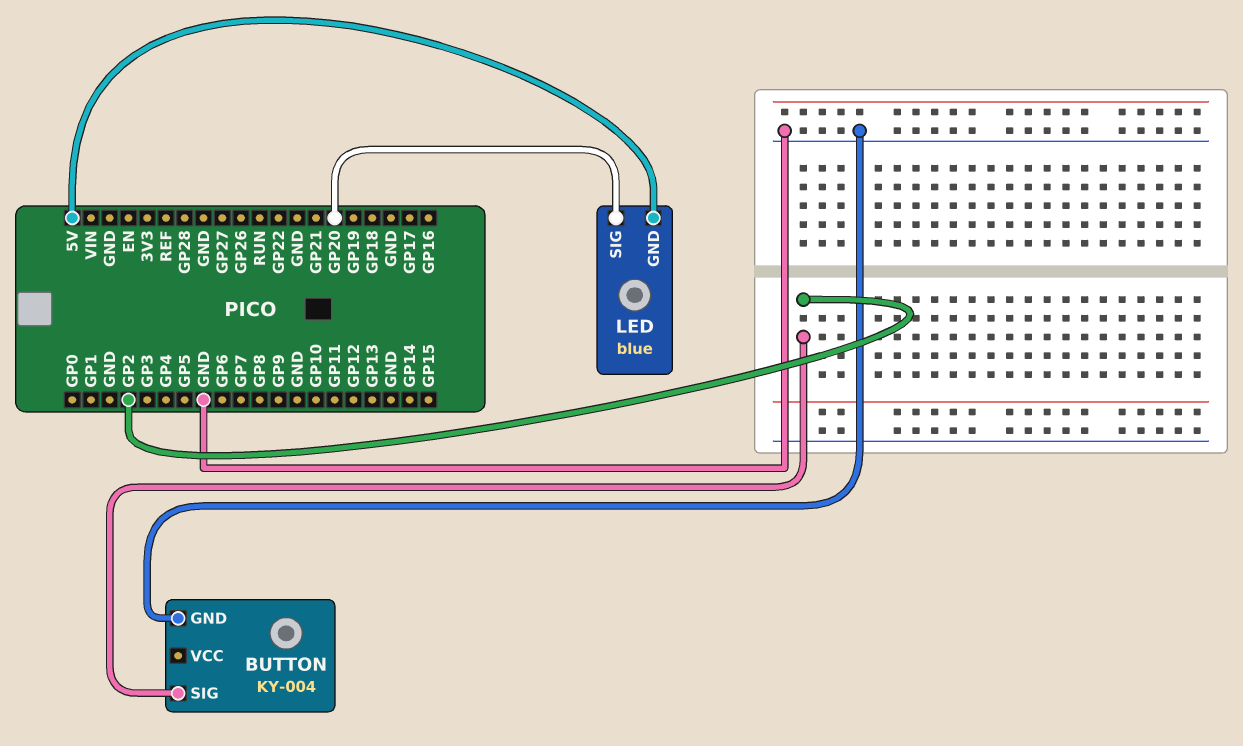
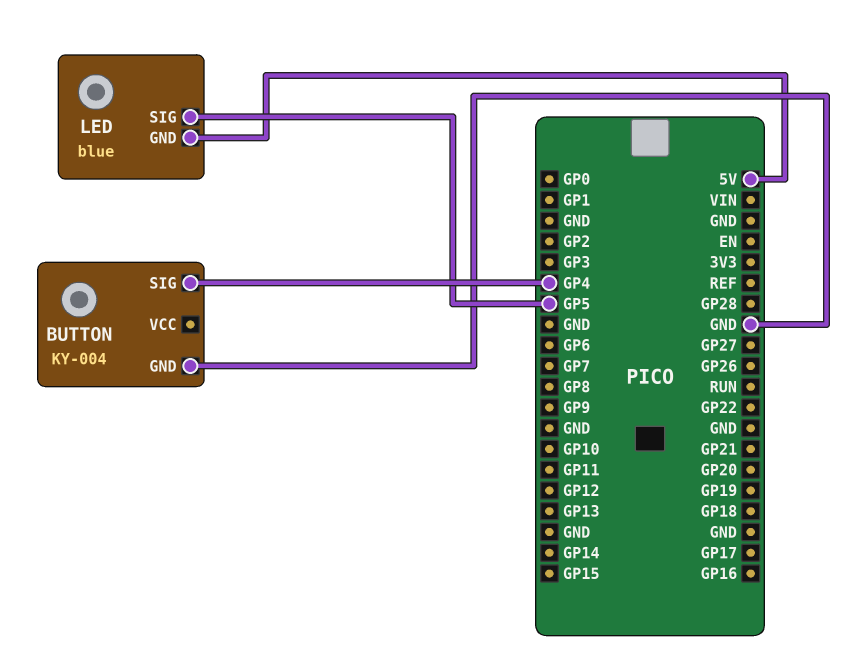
BUTTON pin SIG: GP2 -> GP4
LED pin SIG: GP20 -> GP5

